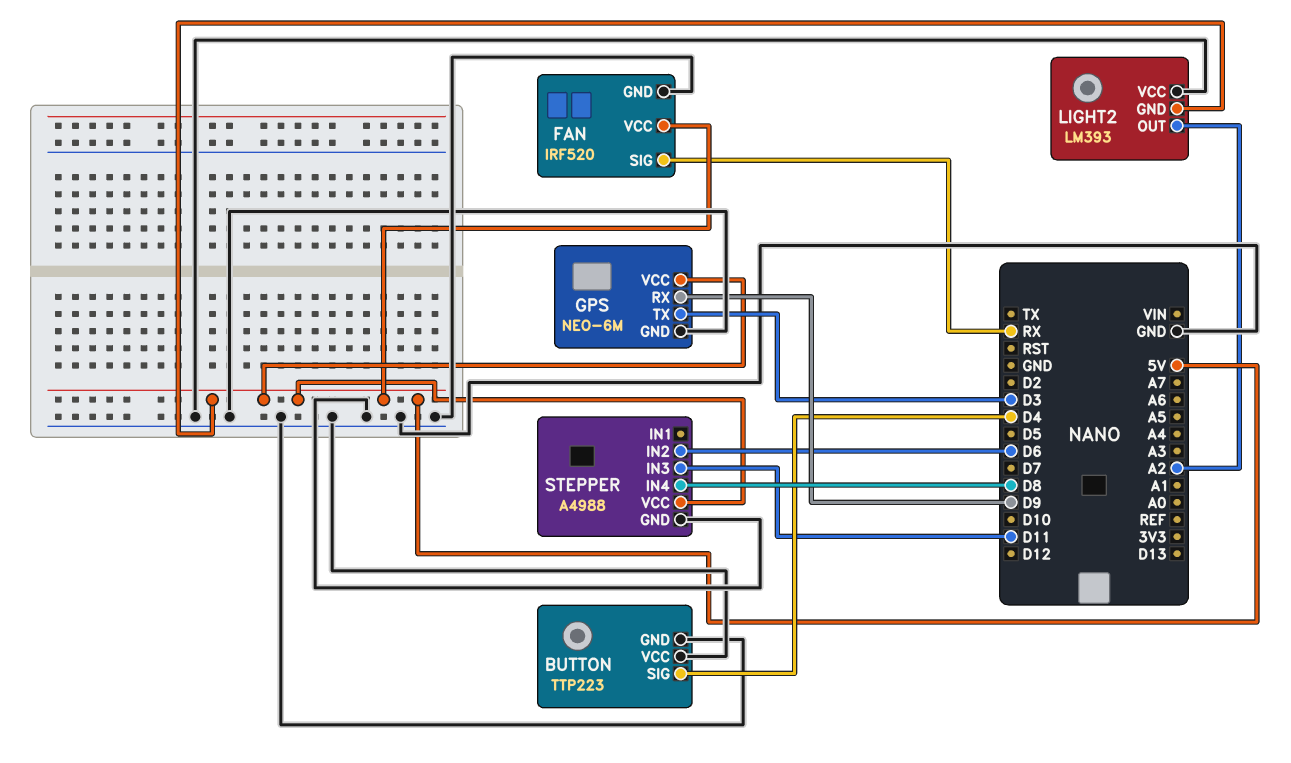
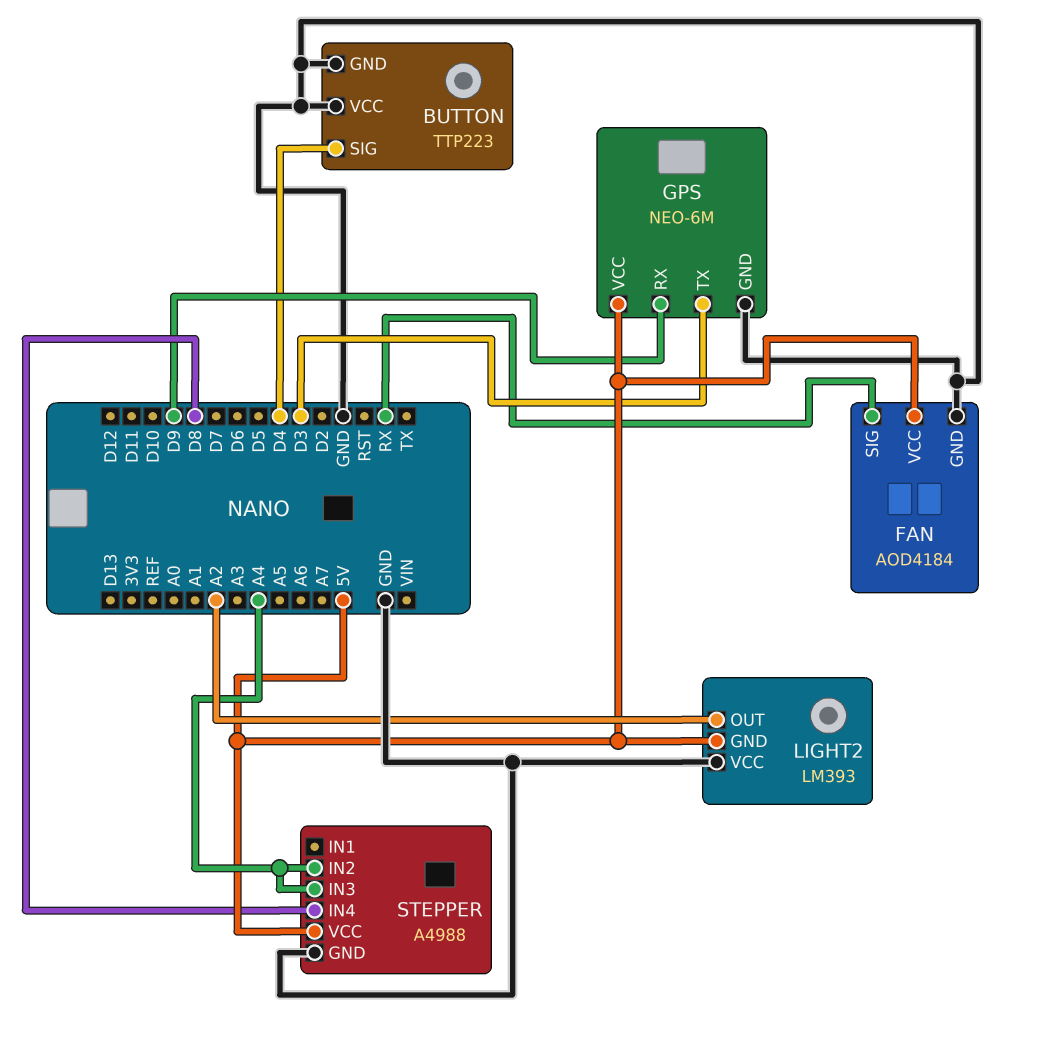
FAN: IRF520 -> AOD4184
STEPPER pin IN2: D6 -> A4
STEPPER pin IN3: D11 -> A4

